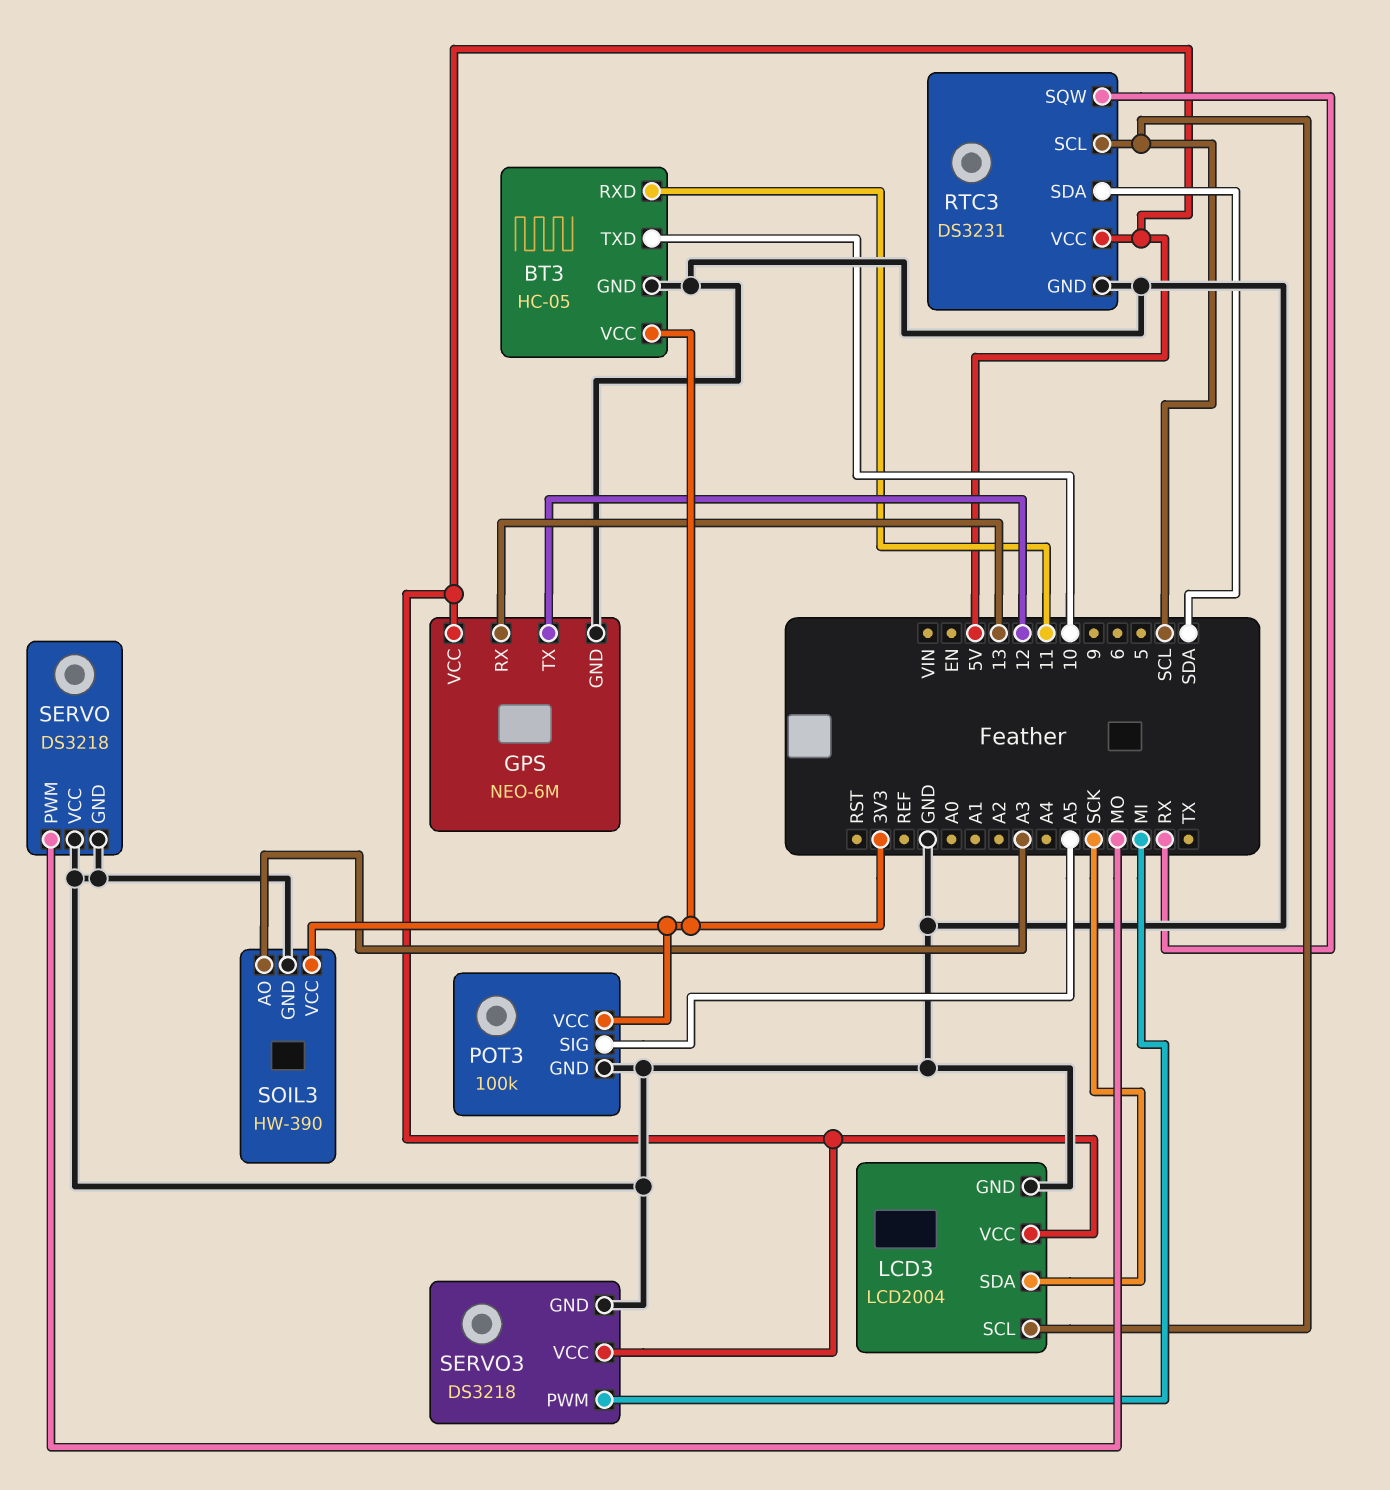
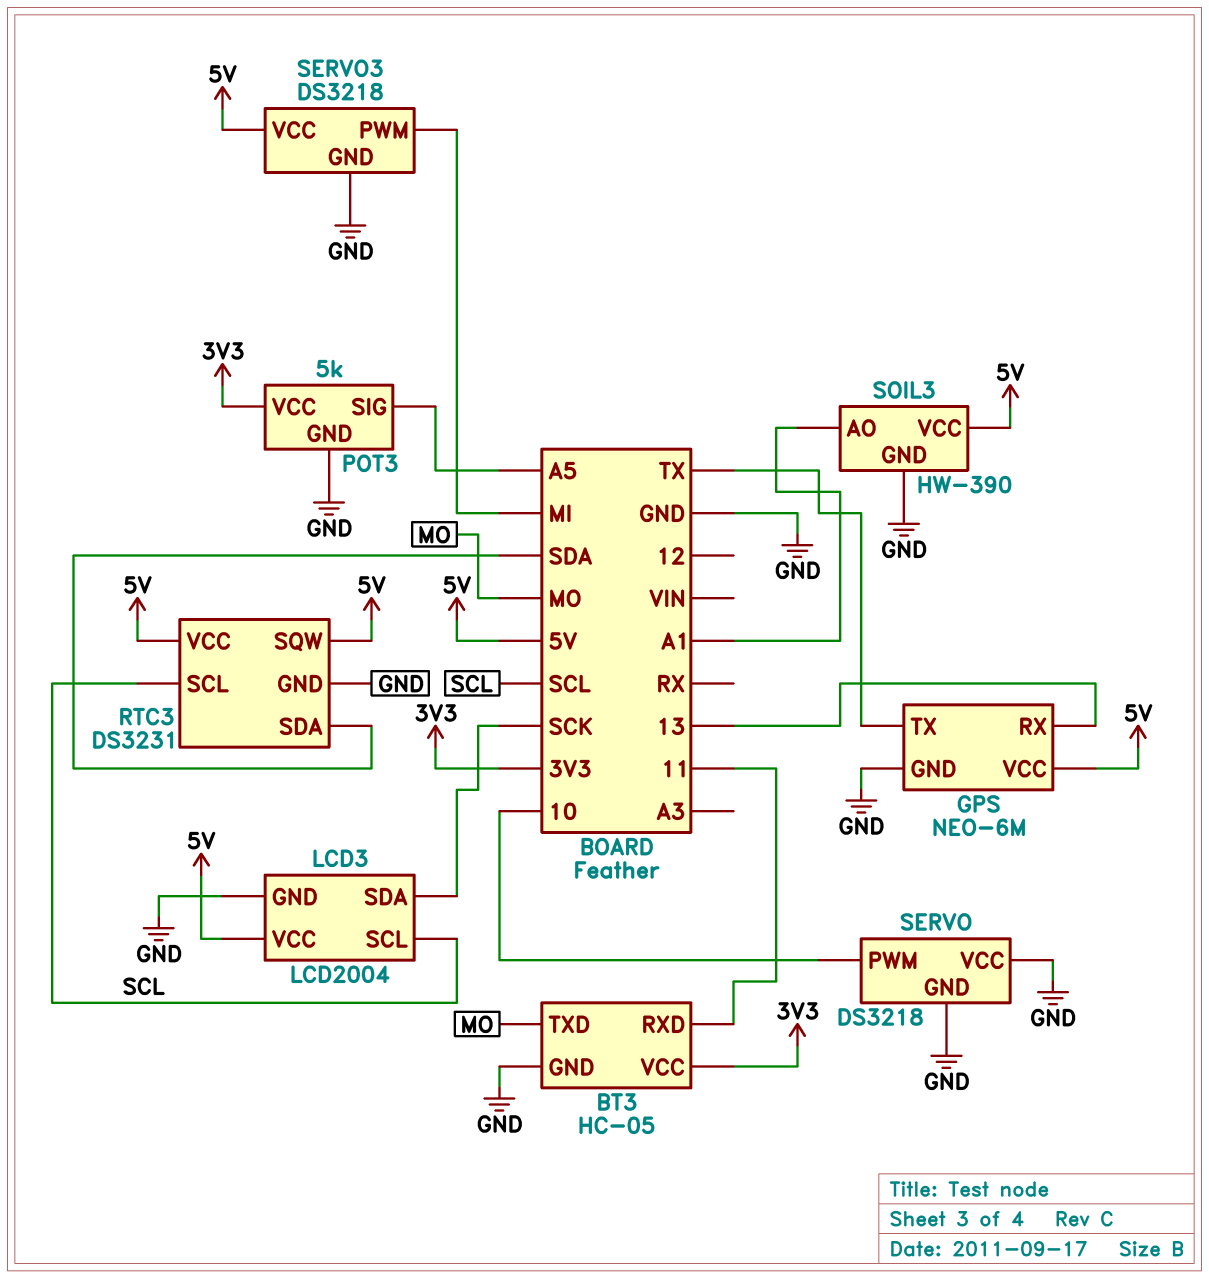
BT3 pin TXD: 10 -> MO
GPS pin TX: 12 -> TX
POT3: 100k -> 5k
RTC3 pin SQW: RX -> 5V
SERVO pin PWM: MO -> 10
SOIL3 pin AO: A3 -> A1
SOIL3 pin VCC: 3V3 -> 5V

